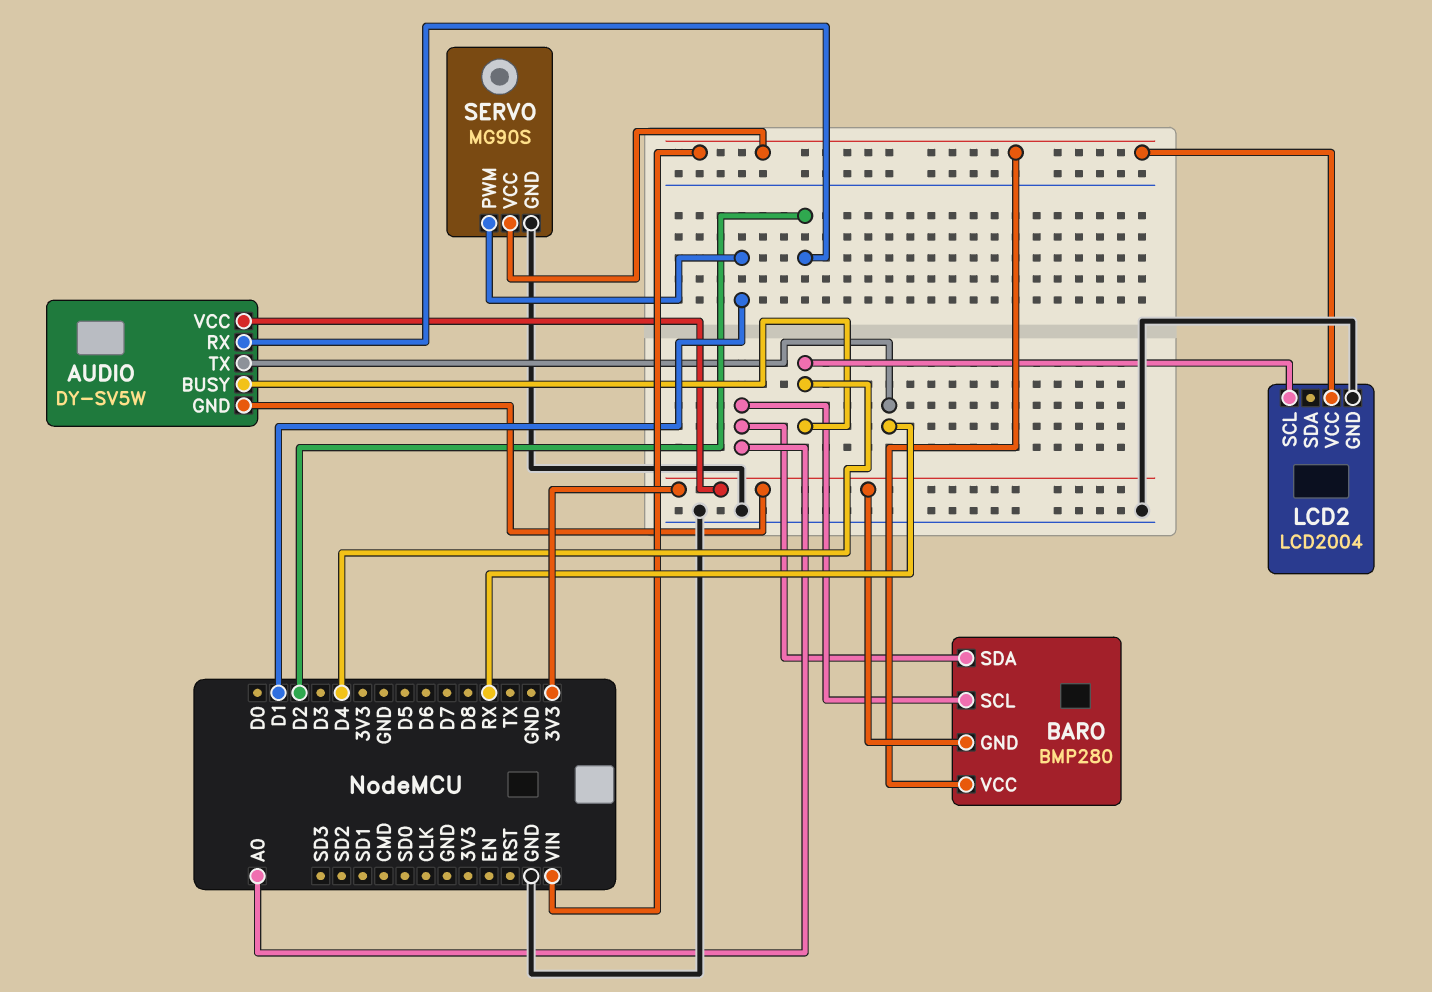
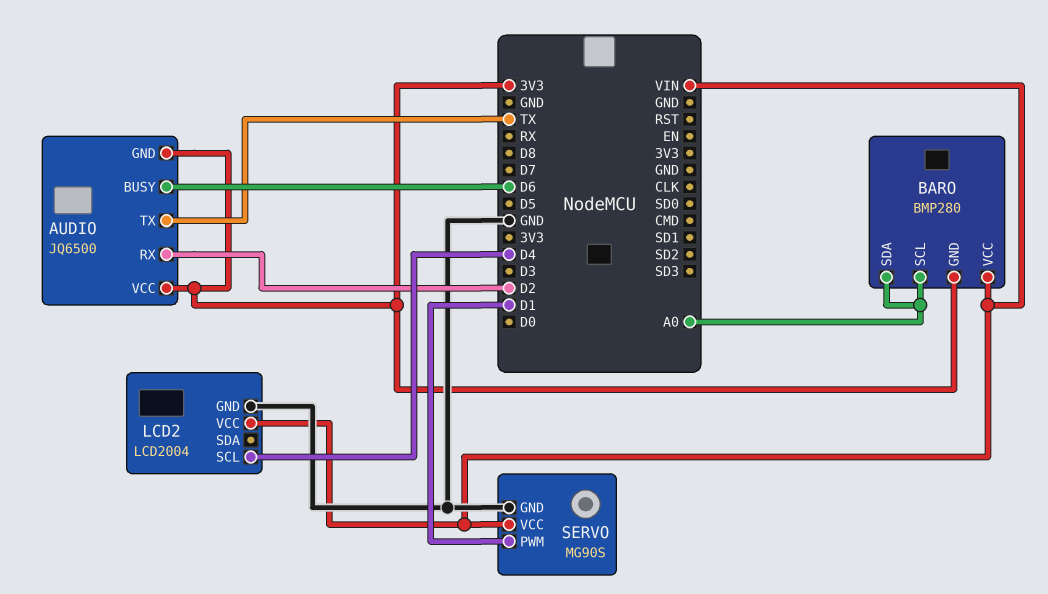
AUDIO: DY-SV5W -> JQ6500
AUDIO pin BUSY: D4 -> D6
AUDIO pin TX: RX -> TX

